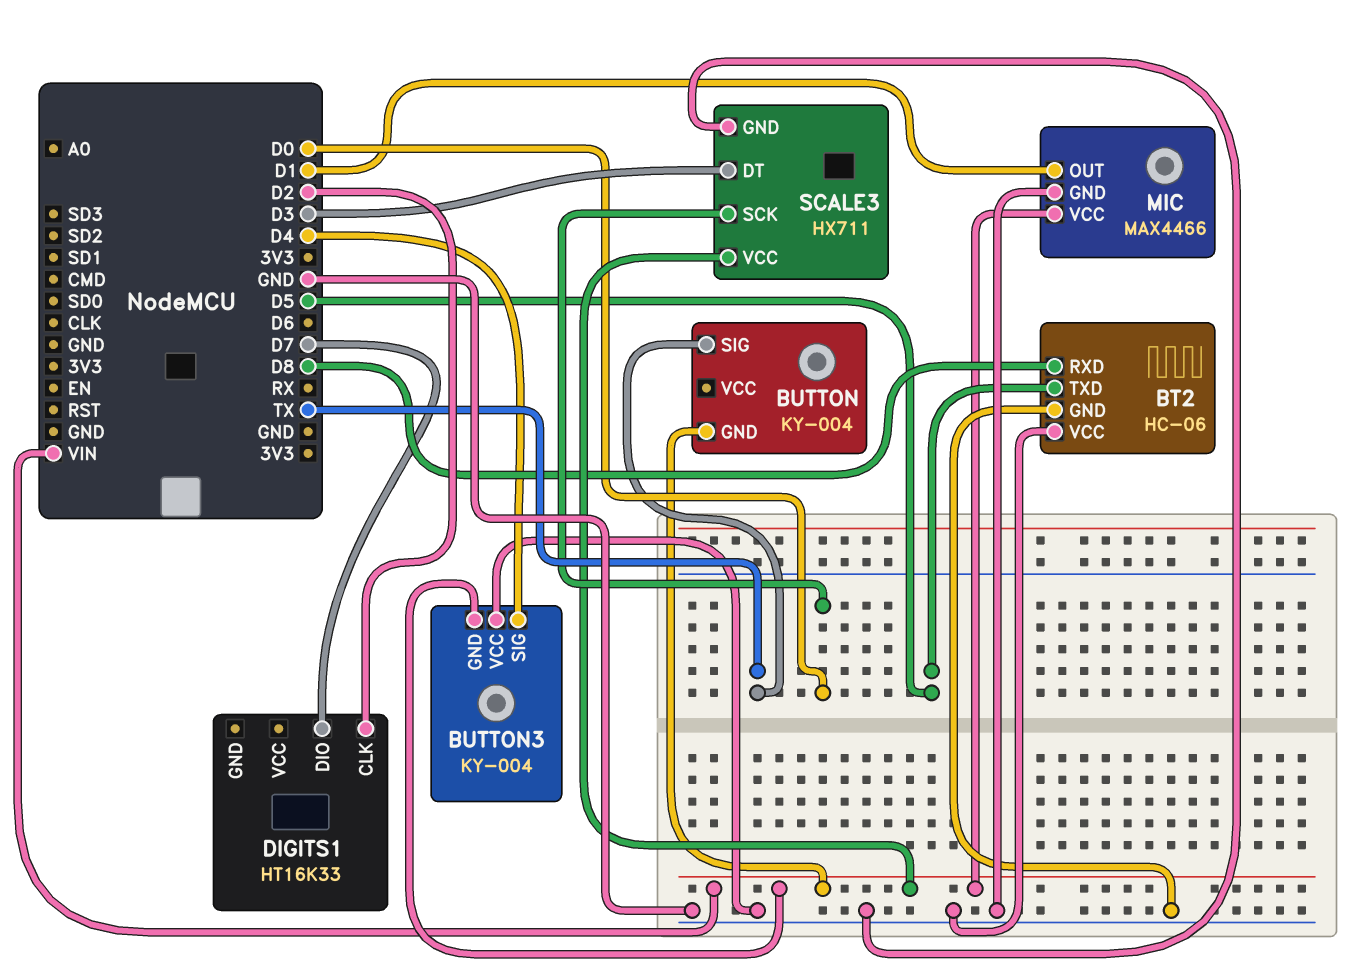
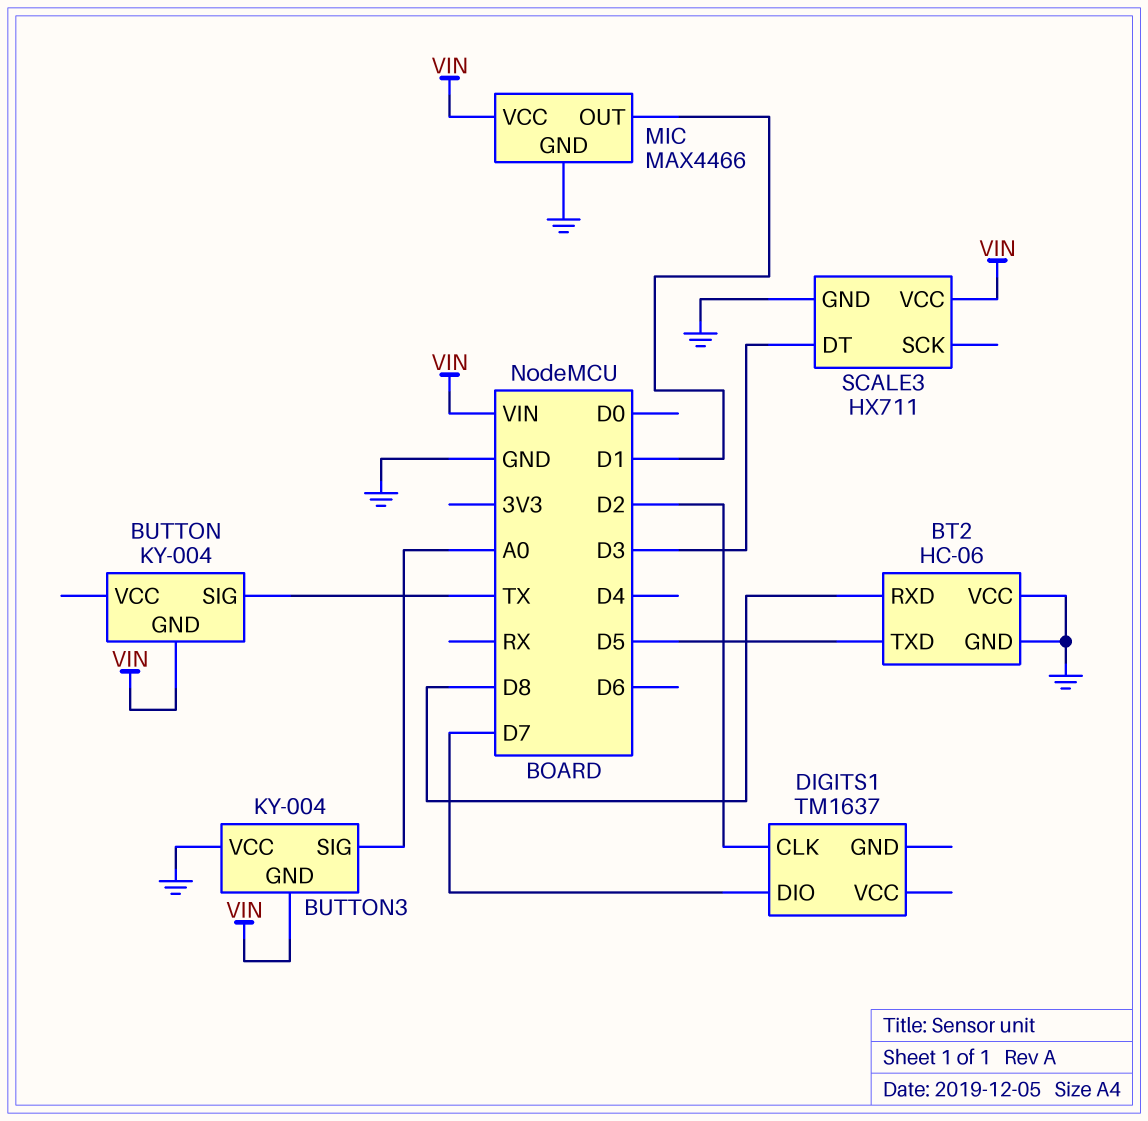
BUTTON3 pin SIG: D4 -> A0
DIGITS1: HT16K33 -> TM1637
SCALE3 pin SCK: D0 -> none

